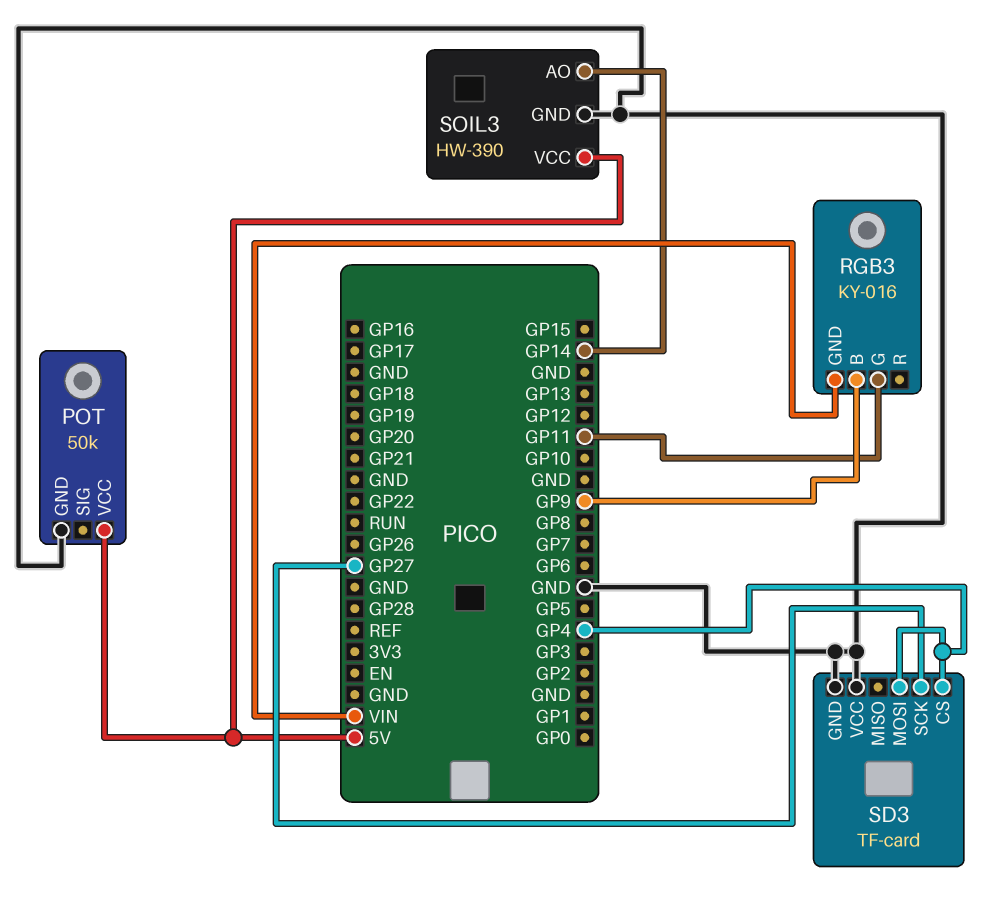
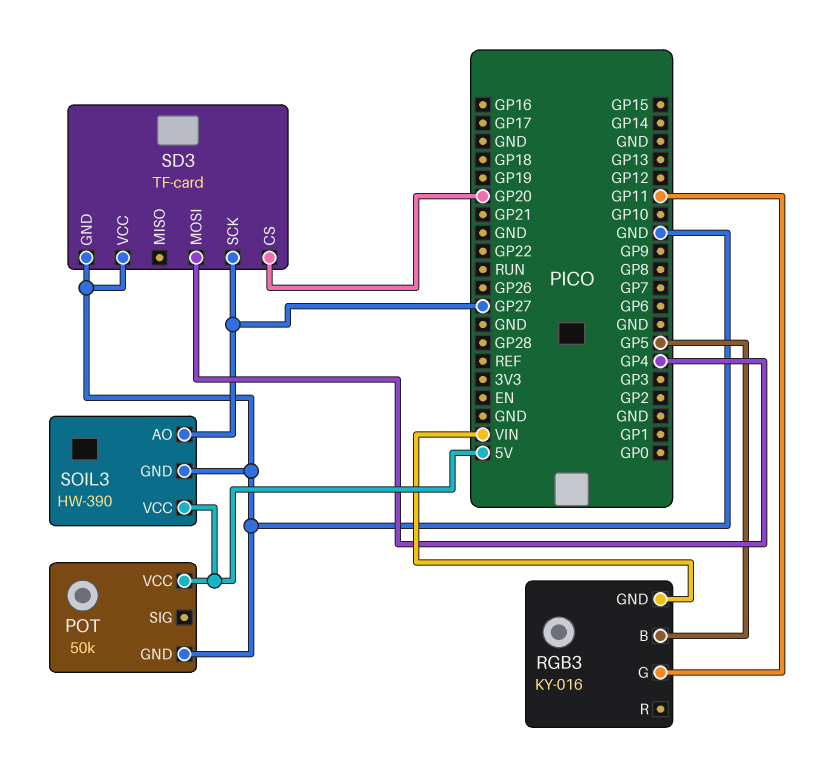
RGB3 pin B: GP9 -> GP5
SD3 pin CS: GP4 -> GP20
SOIL3 pin AO: GP14 -> GP27

